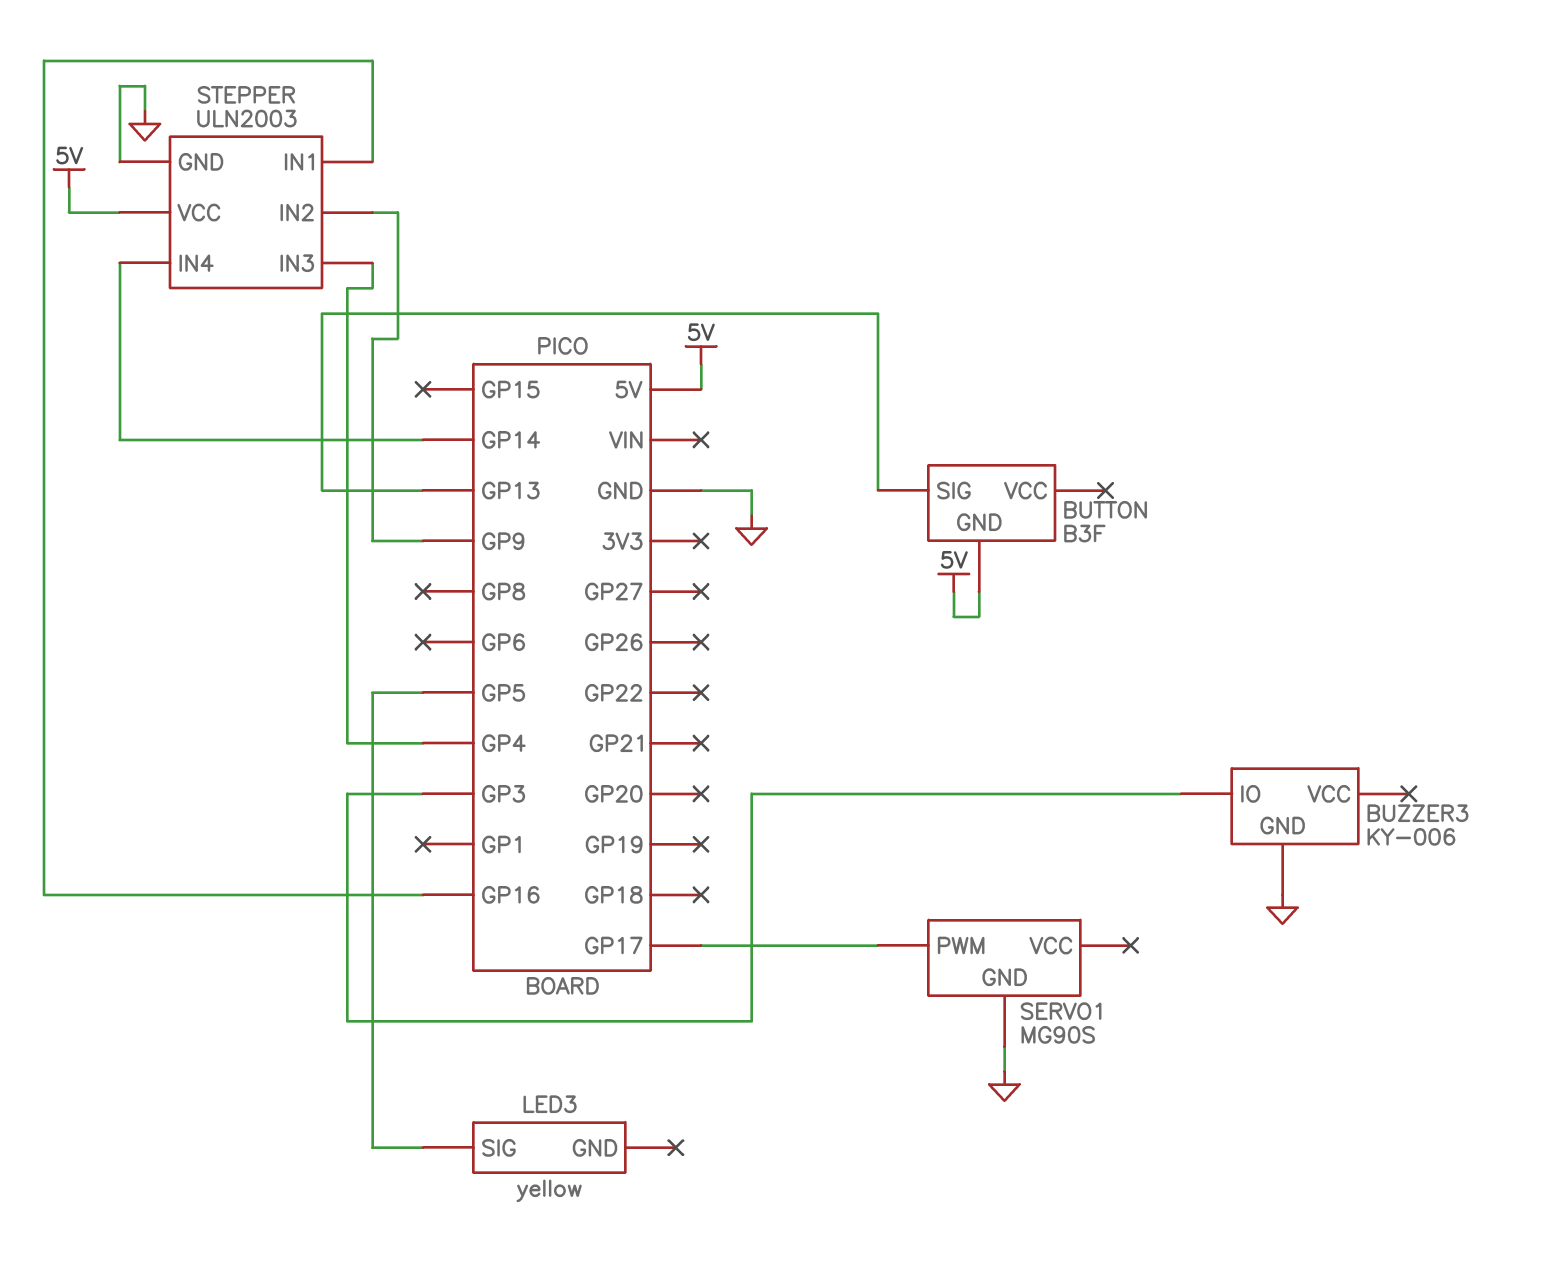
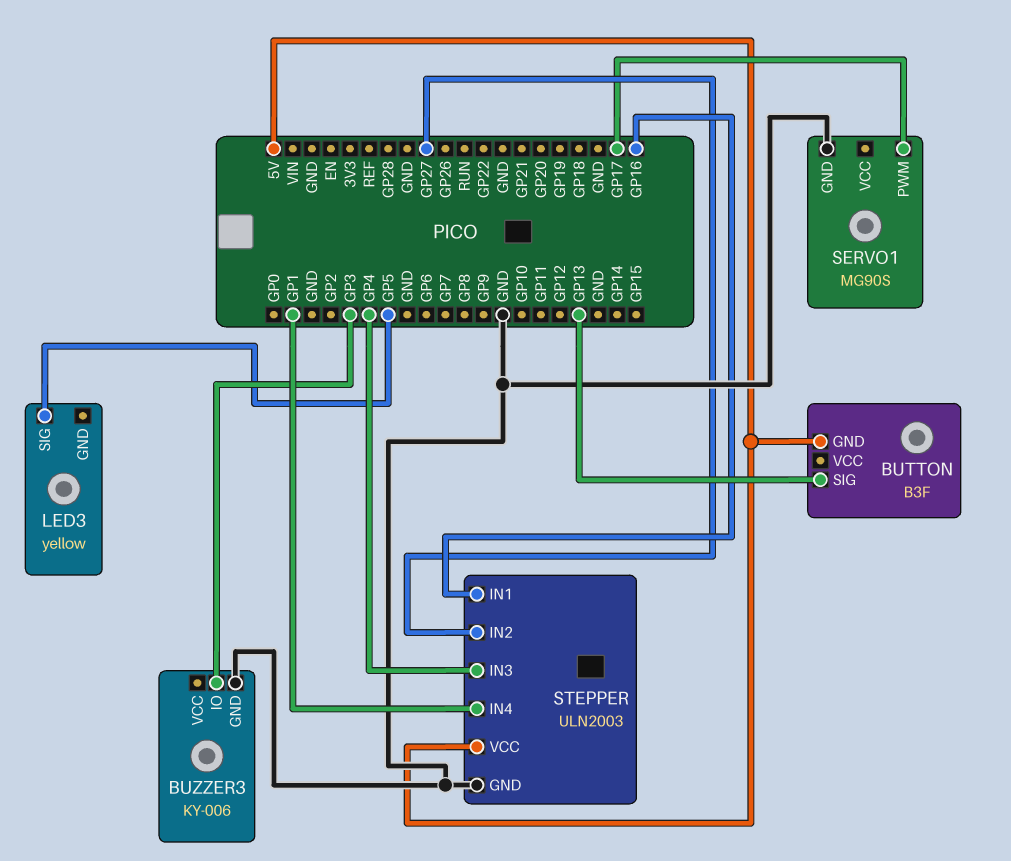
STEPPER pin IN2: GP9 -> GP27
STEPPER pin IN4: GP14 -> GP1

